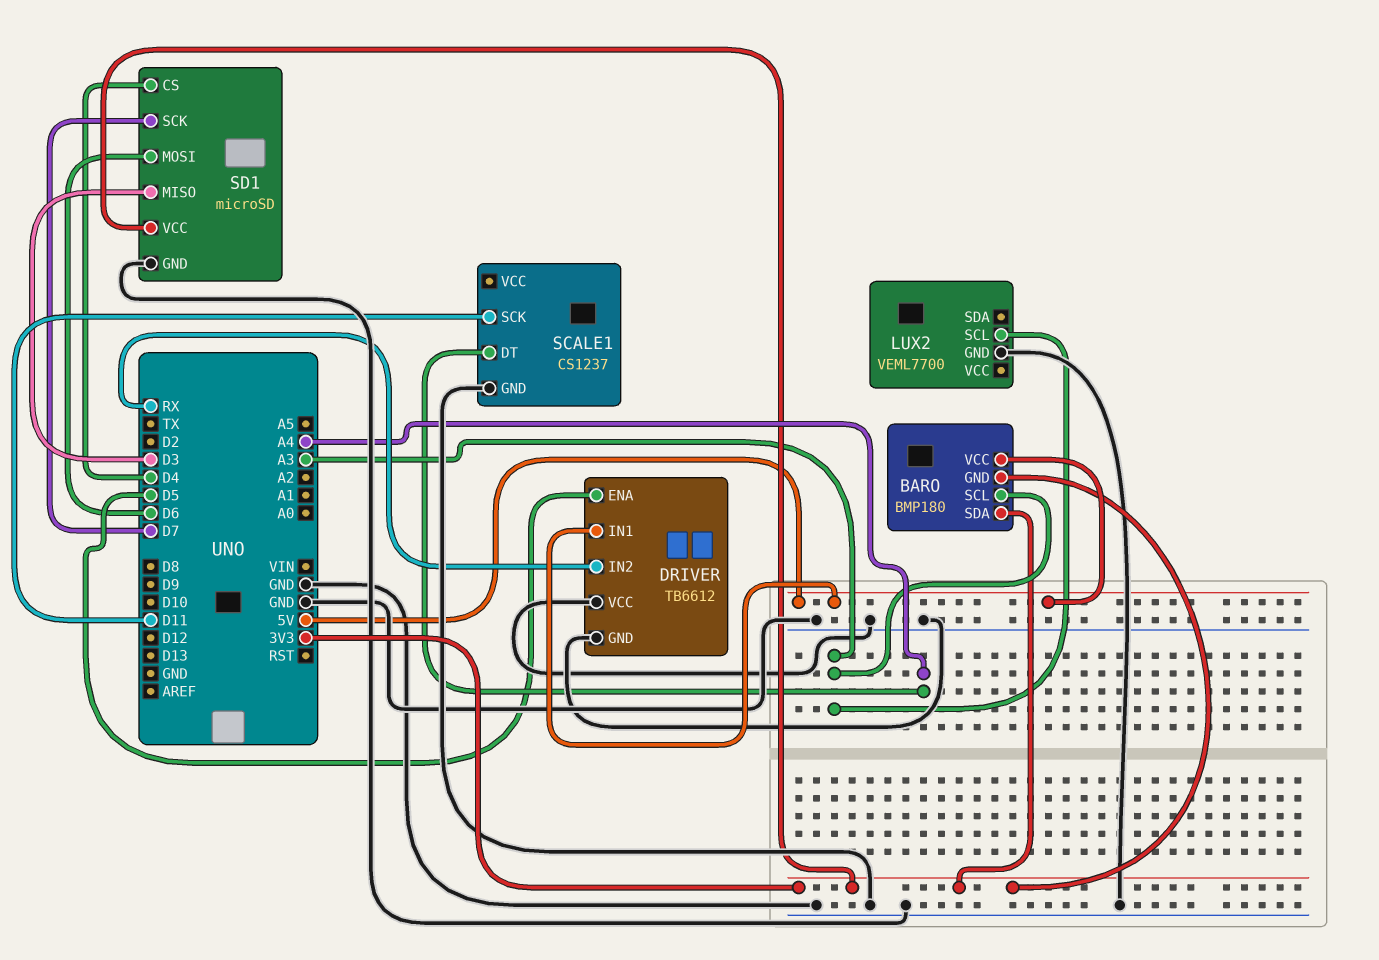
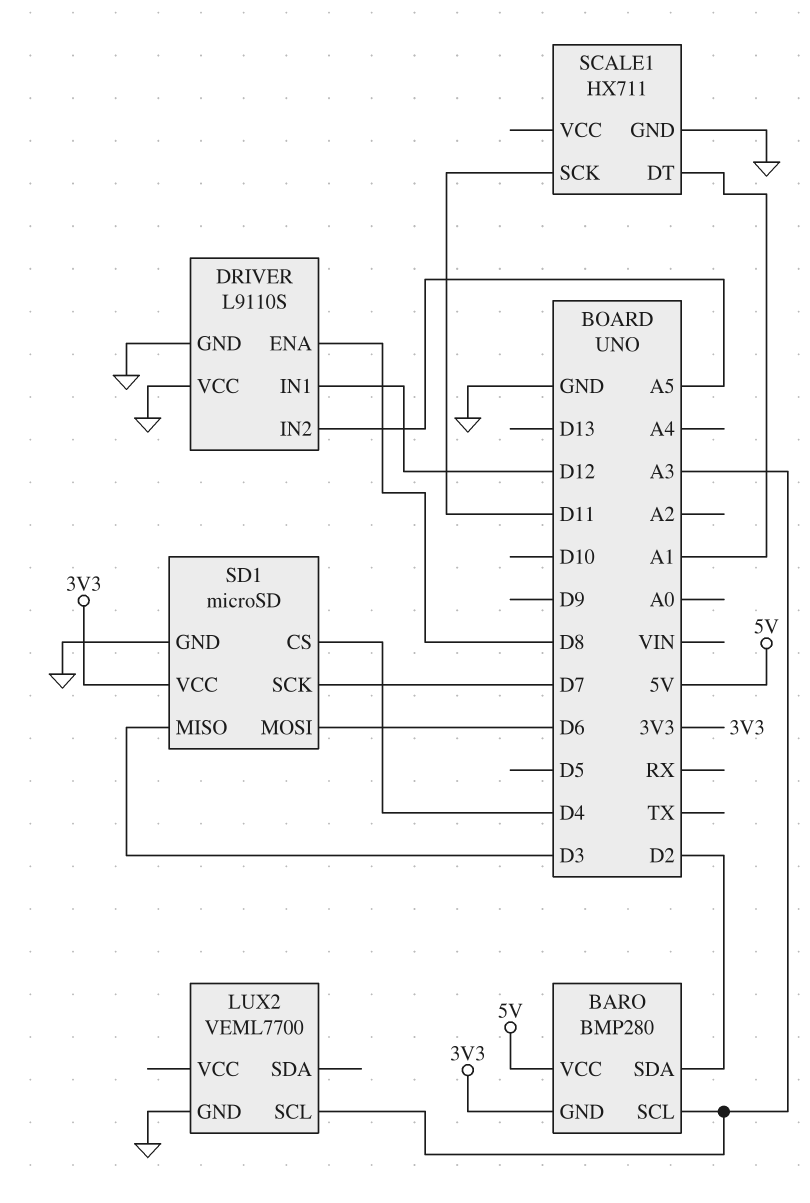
BARO: BMP180 -> BMP280
BARO pin SDA: 3V3 -> D2
DRIVER: TB6612 -> L9110S
DRIVER pin ENA: D5 -> D8
DRIVER pin IN1: 5V -> D12
DRIVER pin IN2: RX -> A5
SCALE1: CS1237 -> HX711
SCALE1 pin DT: A4 -> A1

